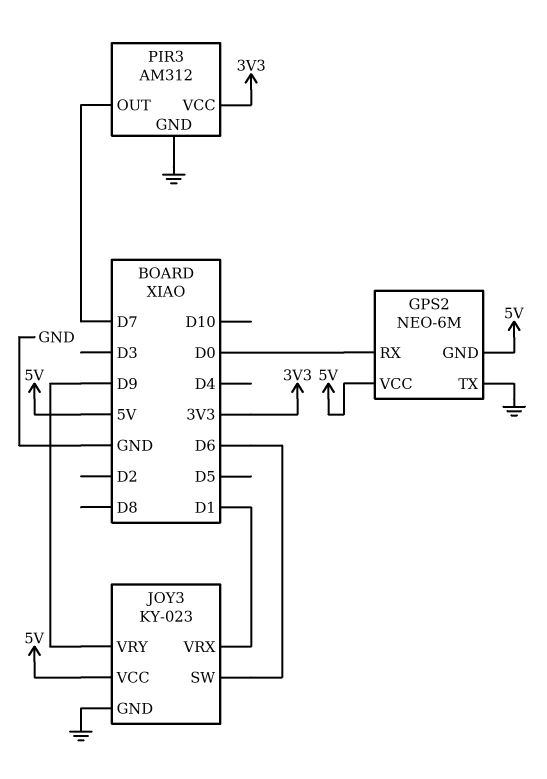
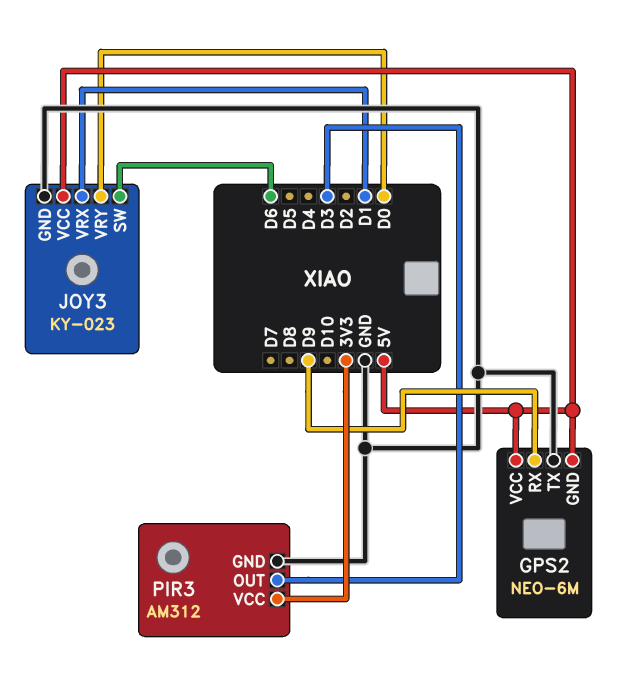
GPS2 pin RX: D0 -> D9
JOY3 pin VRY: D9 -> D0
PIR3 pin OUT: D7 -> D3

